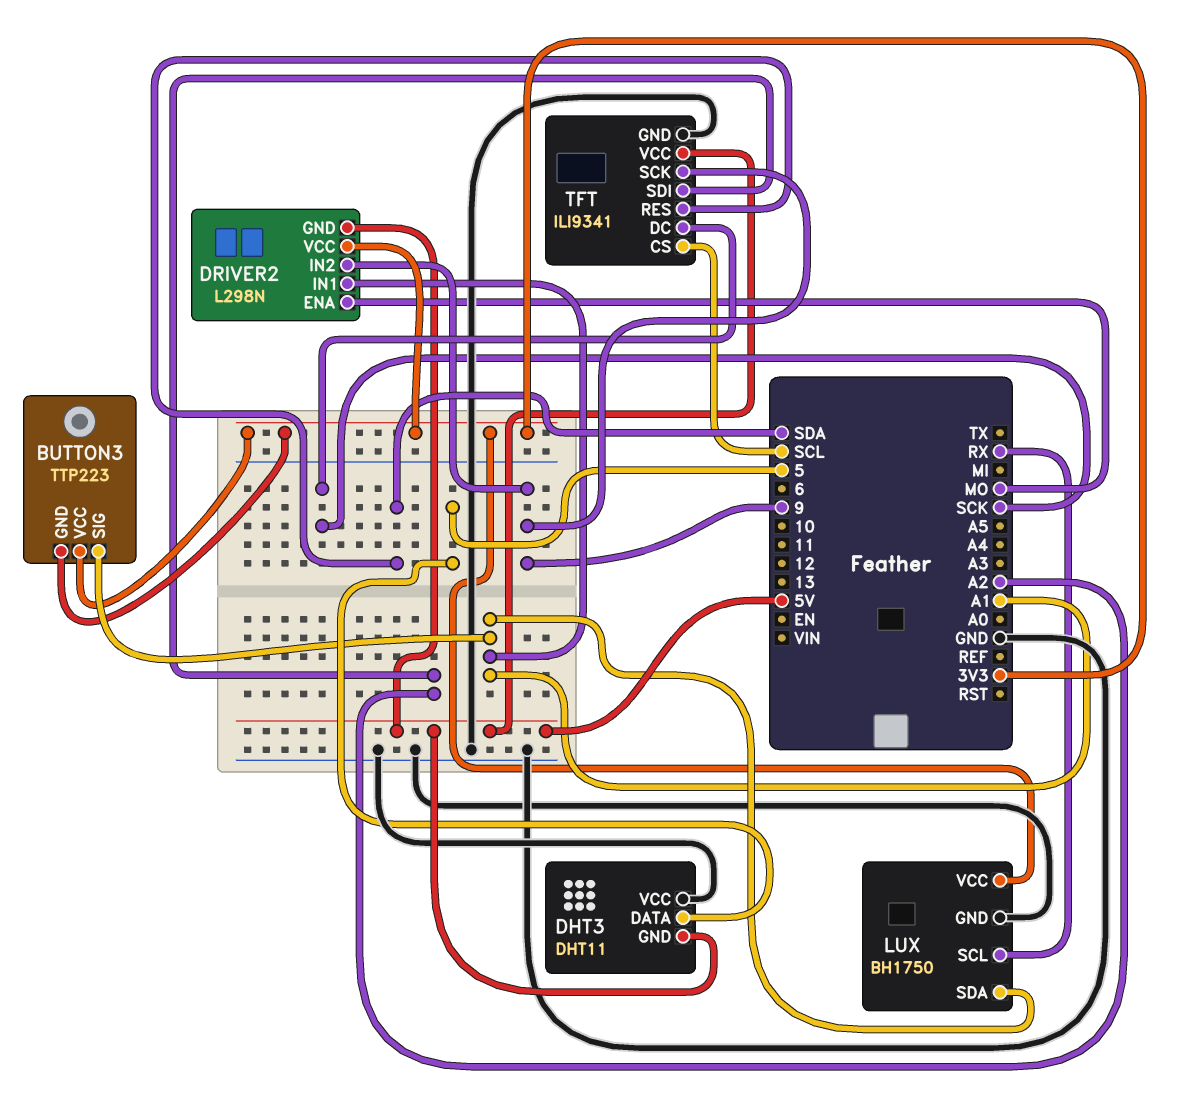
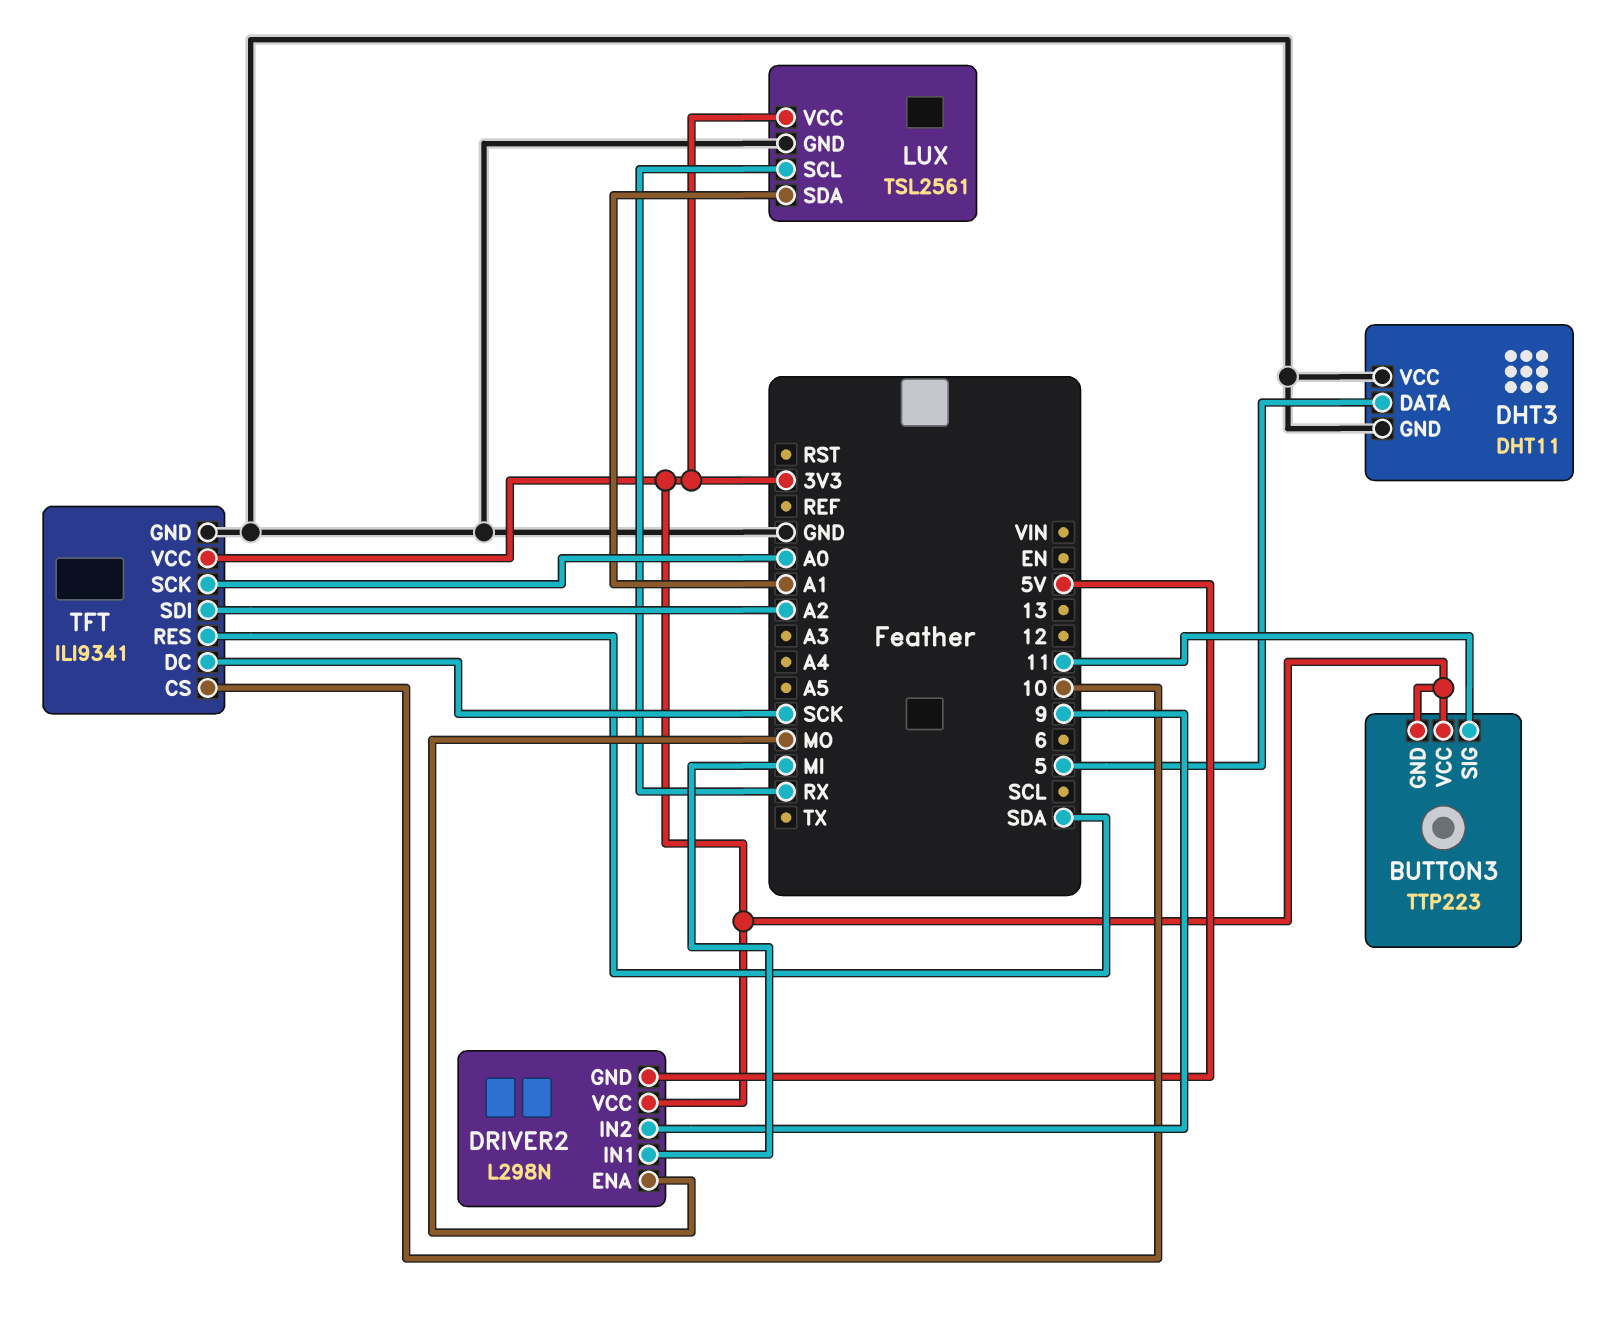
BUTTON3 pin SIG: A1 -> 11
DHT3 pin GND: 5V -> GND
DRIVER2 pin IN1: A1 -> MI
LUX: BH1750 -> TSL2561
TFT pin CS: SCL -> 10
TFT pin SCK: 9 -> A0
TFT pin VCC: 5V -> 3V3

